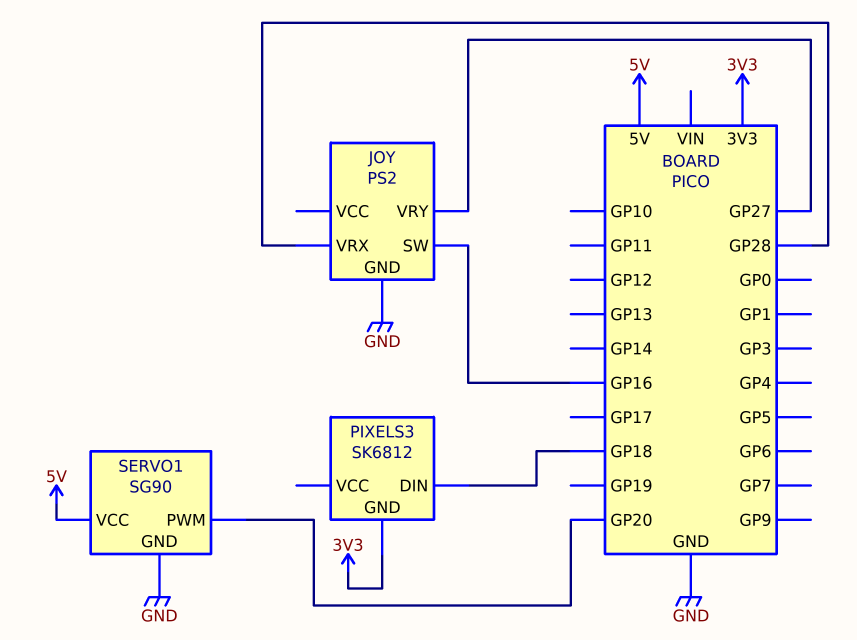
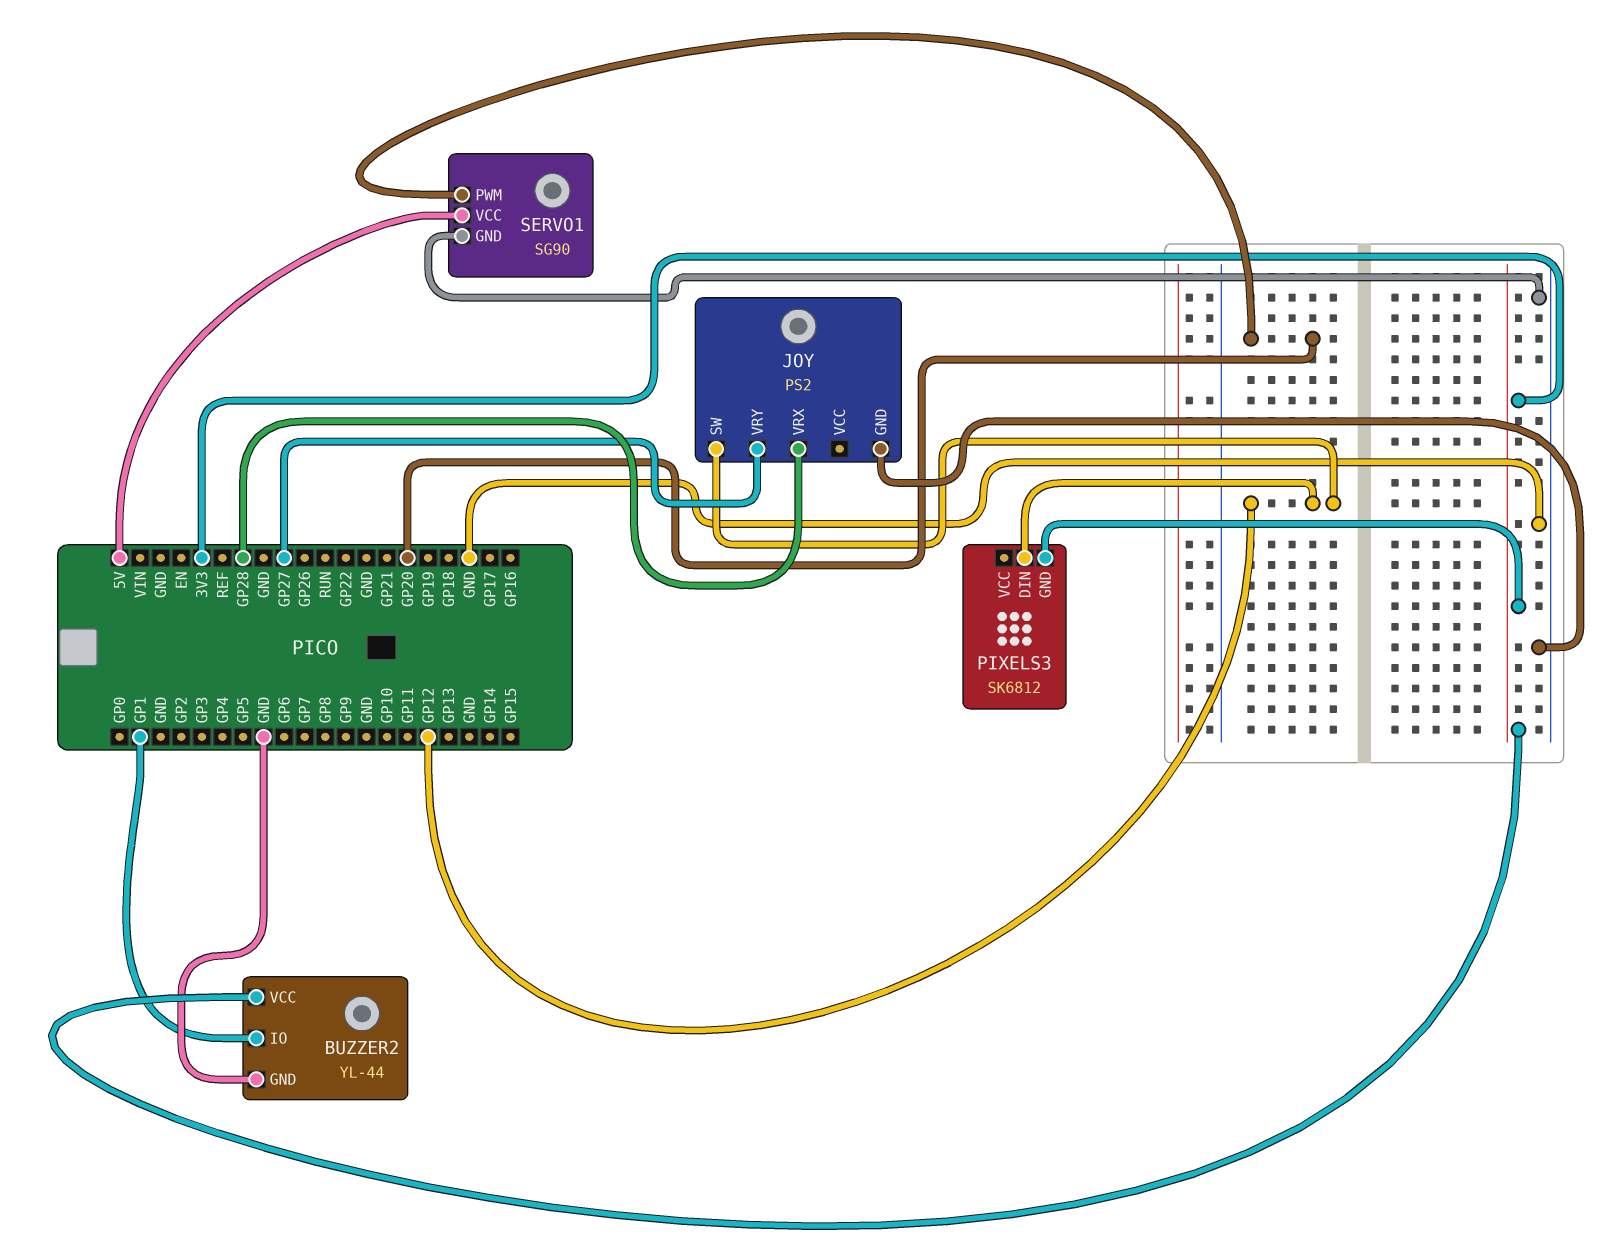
BUZZER2: none -> YL-44
BUZZER2 pin GND: none -> GND
BUZZER2 pin IO: none -> GP1
BUZZER2 pin VCC: none -> 3V3
JOY pin SW: GP16 -> GP12
PIXELS3 pin DIN: GP18 -> GP12

